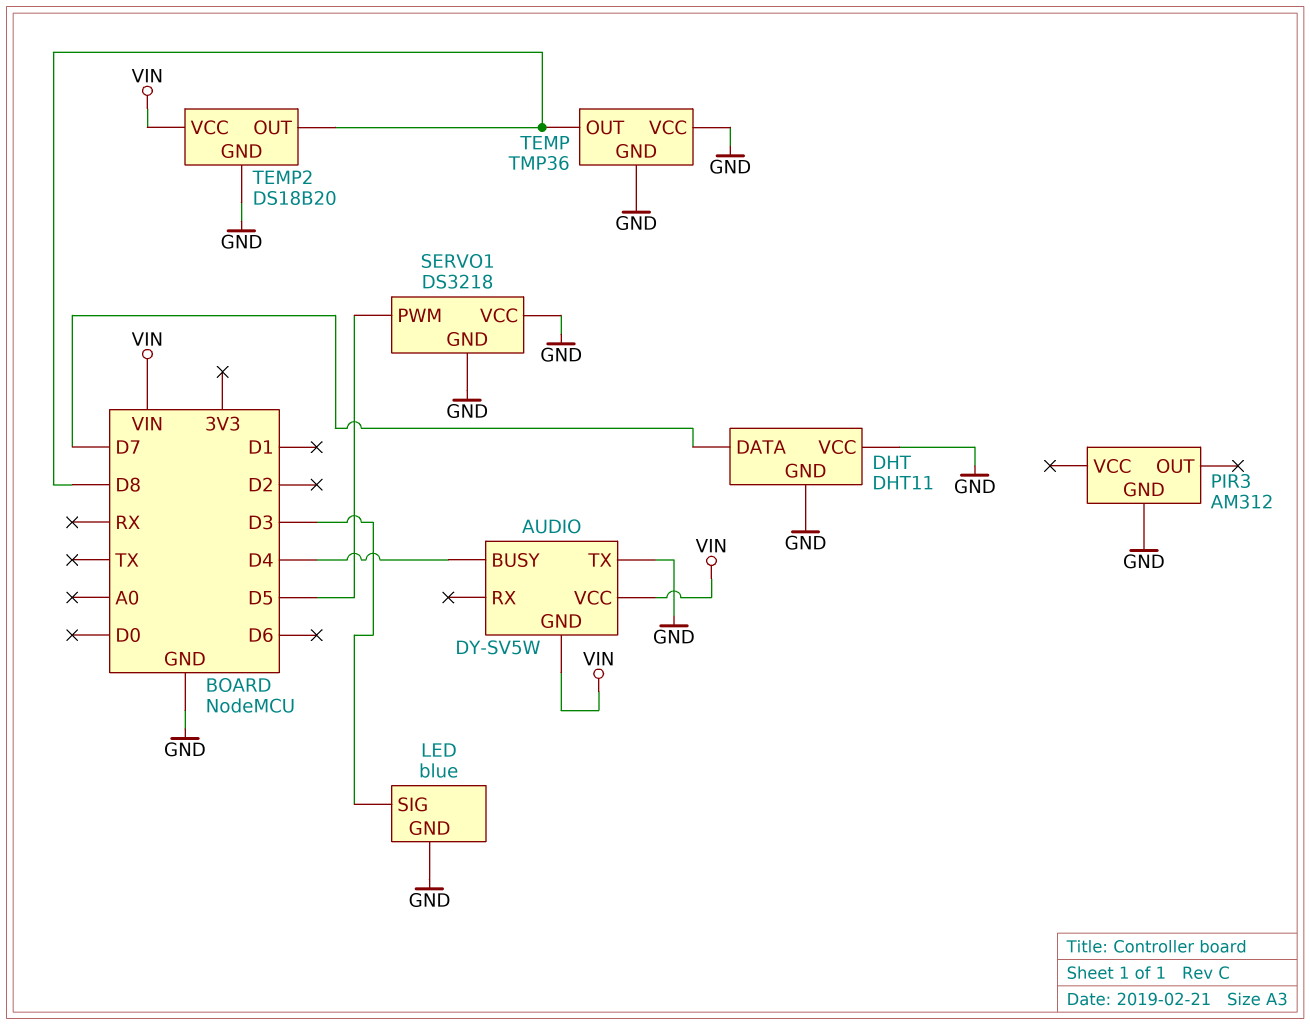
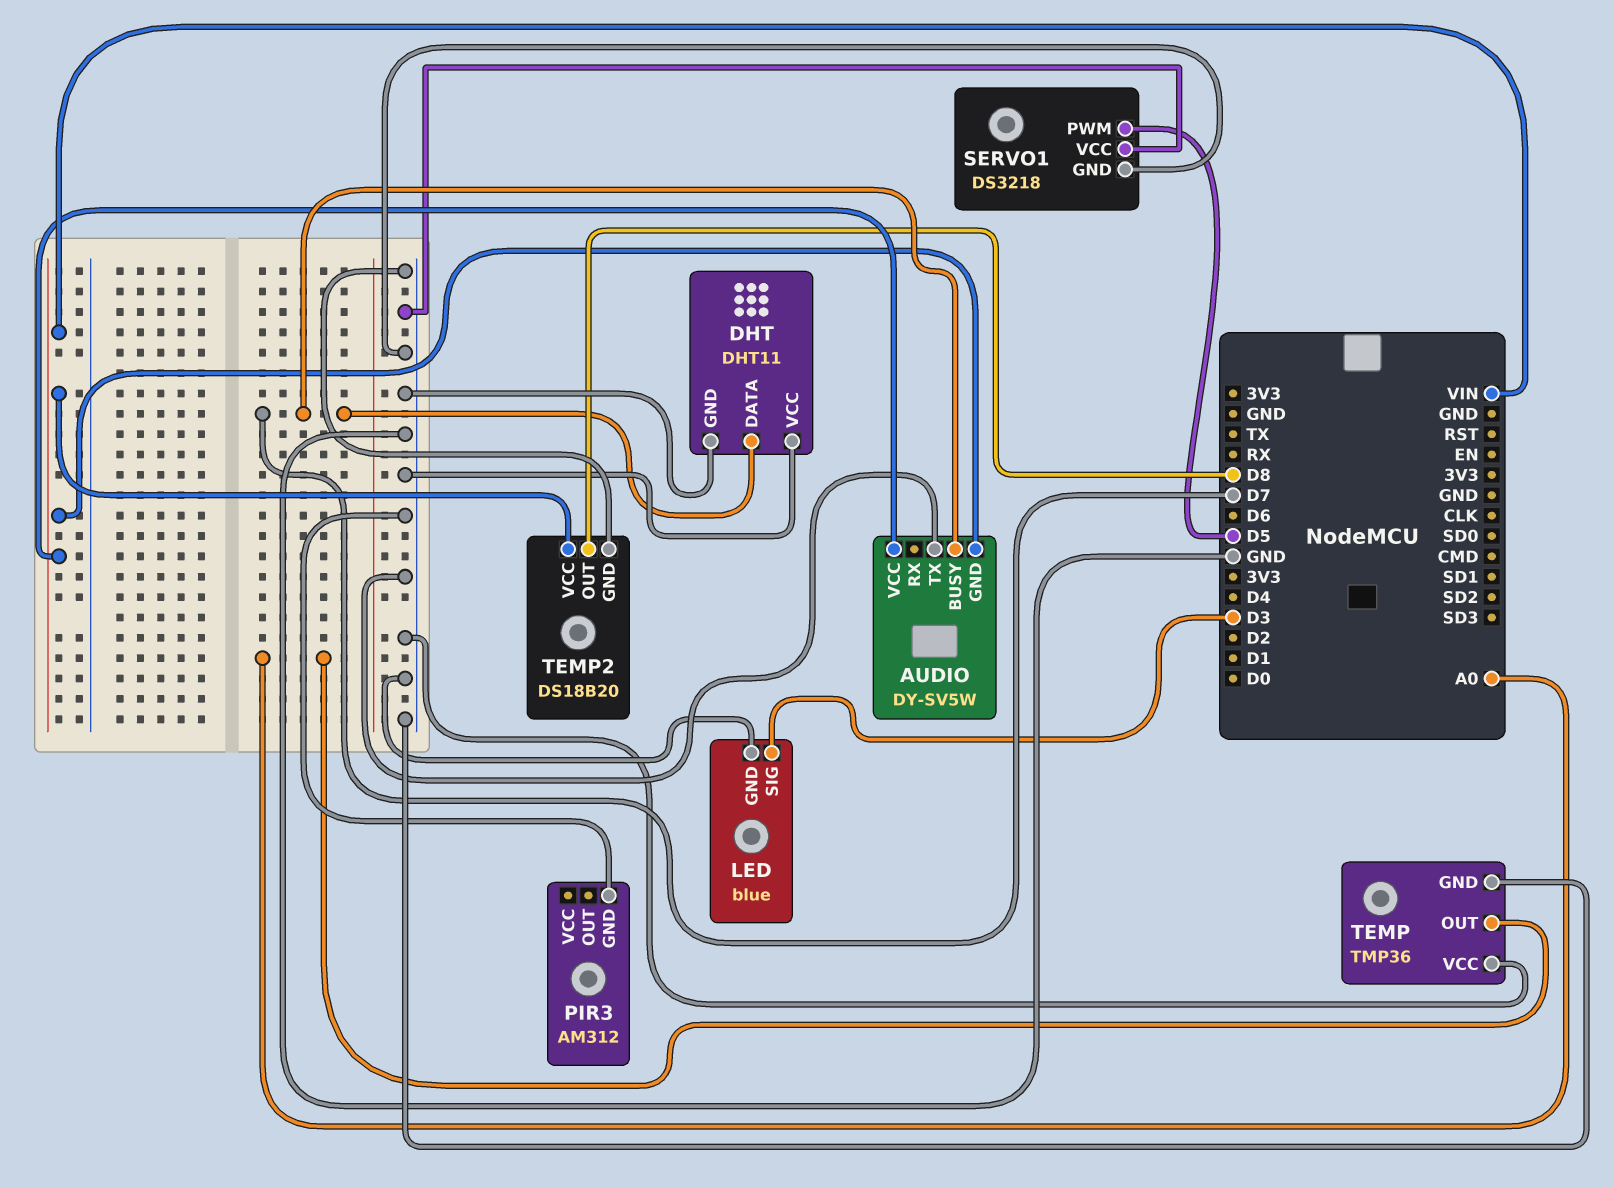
AUDIO pin BUSY: D4 -> D7
TEMP pin OUT: D8 -> A0

